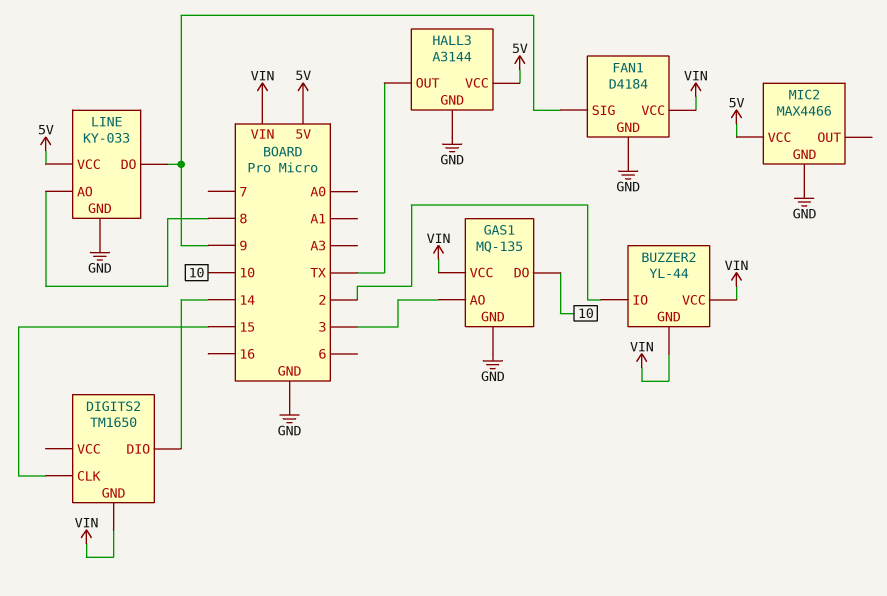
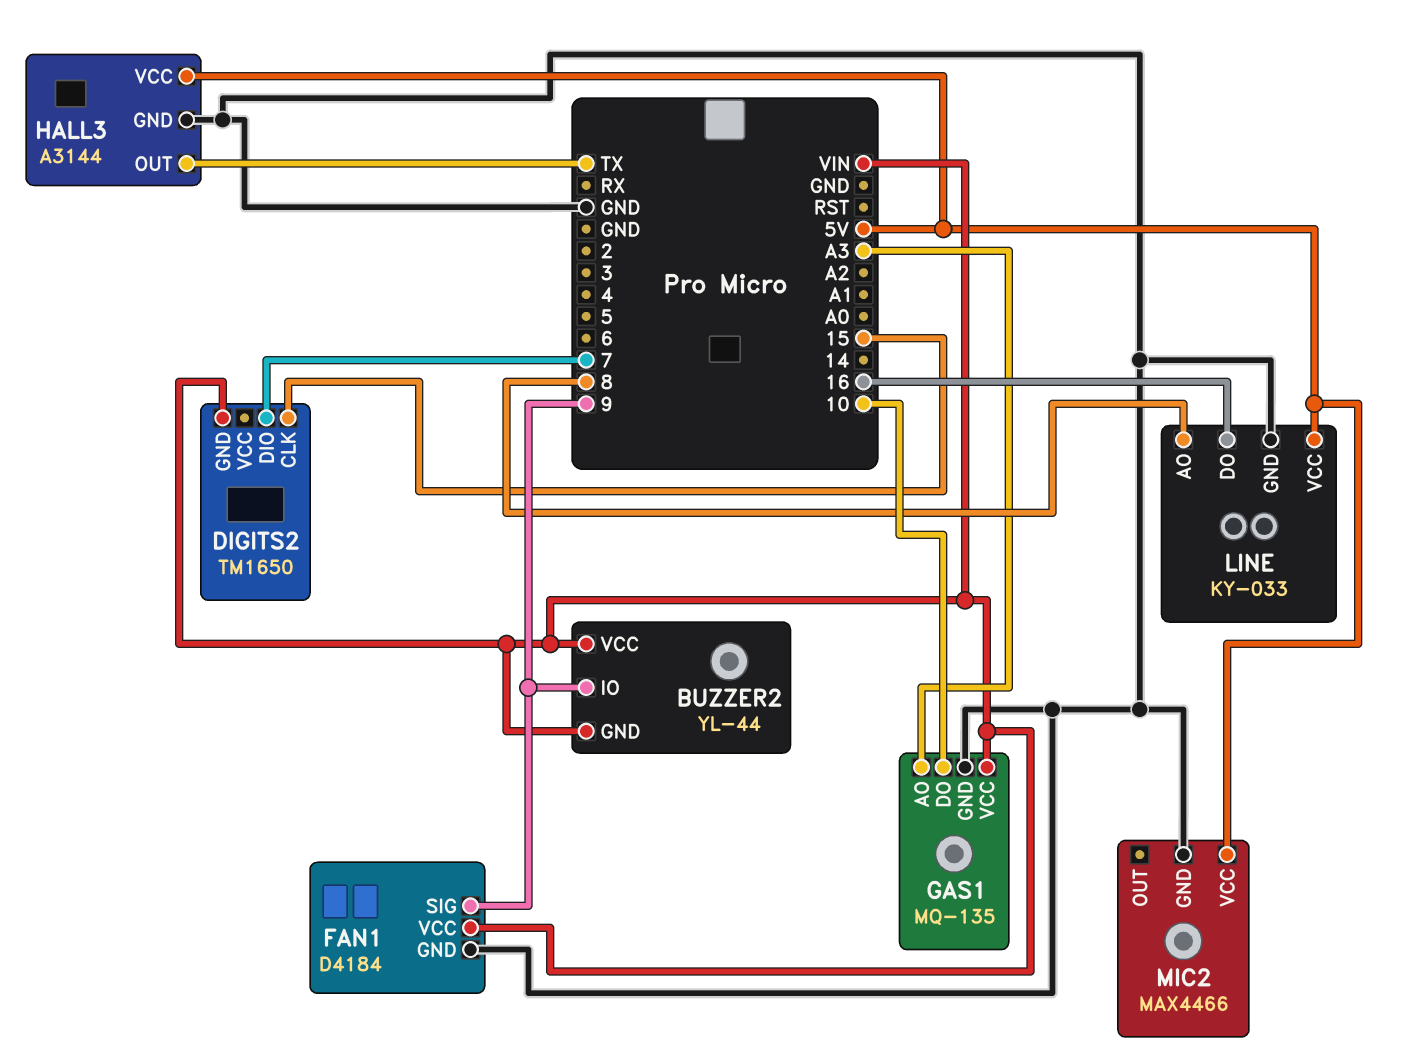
BUZZER2 pin IO: 2 -> 9
DIGITS2 pin DIO: 14 -> 7
GAS1 pin AO: 3 -> A3
LINE pin DO: 9 -> 16

